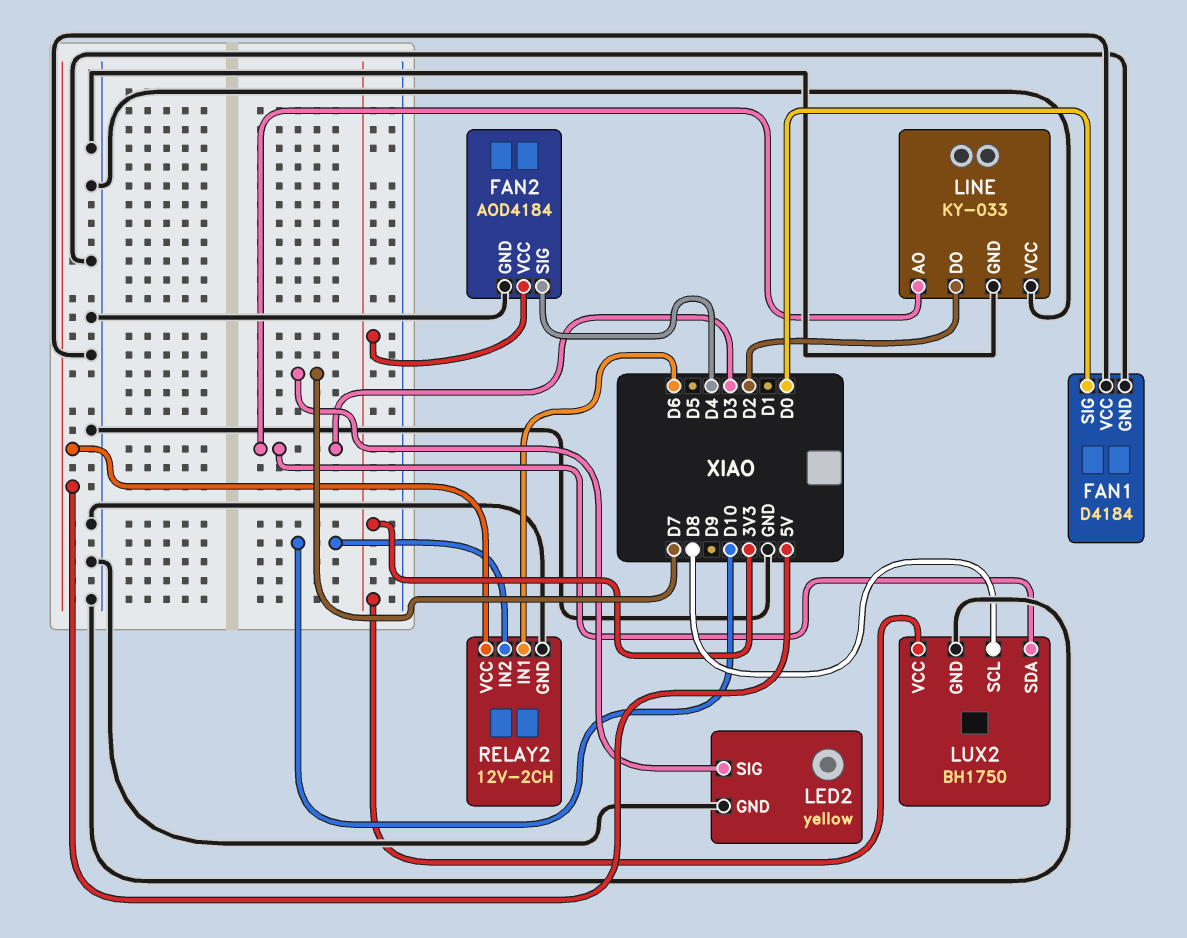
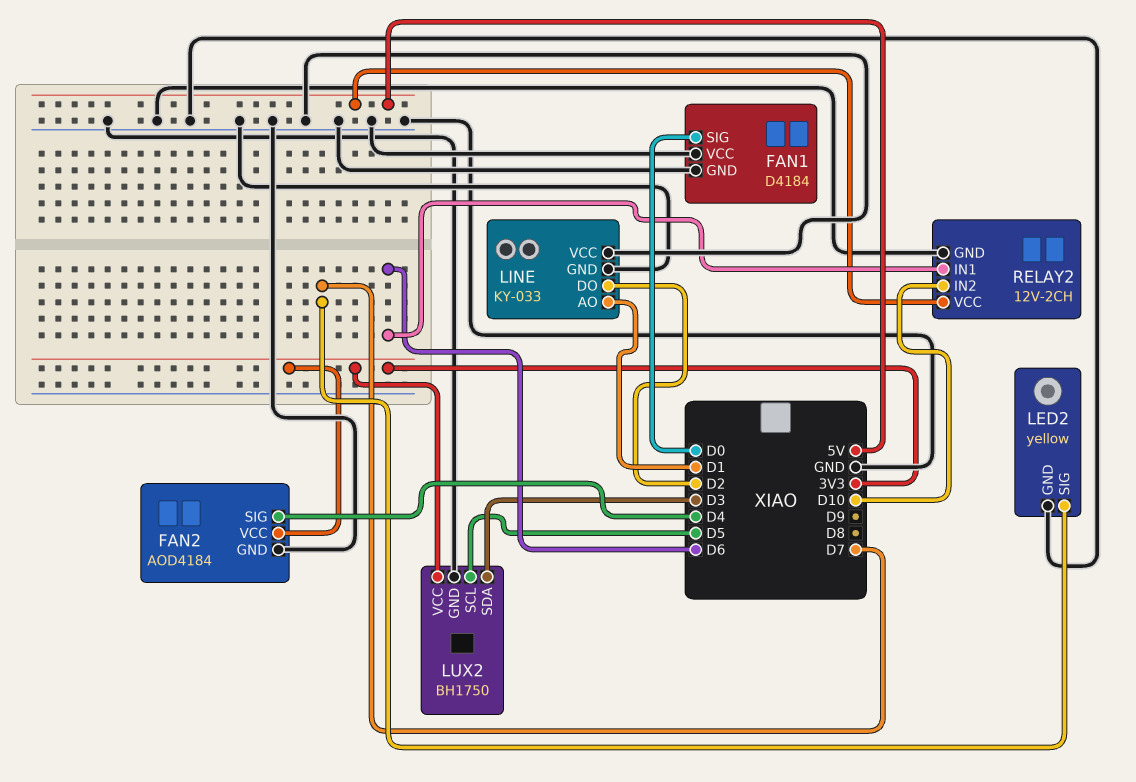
LINE pin AO: D3 -> D1
LUX2 pin SCL: D8 -> D5

